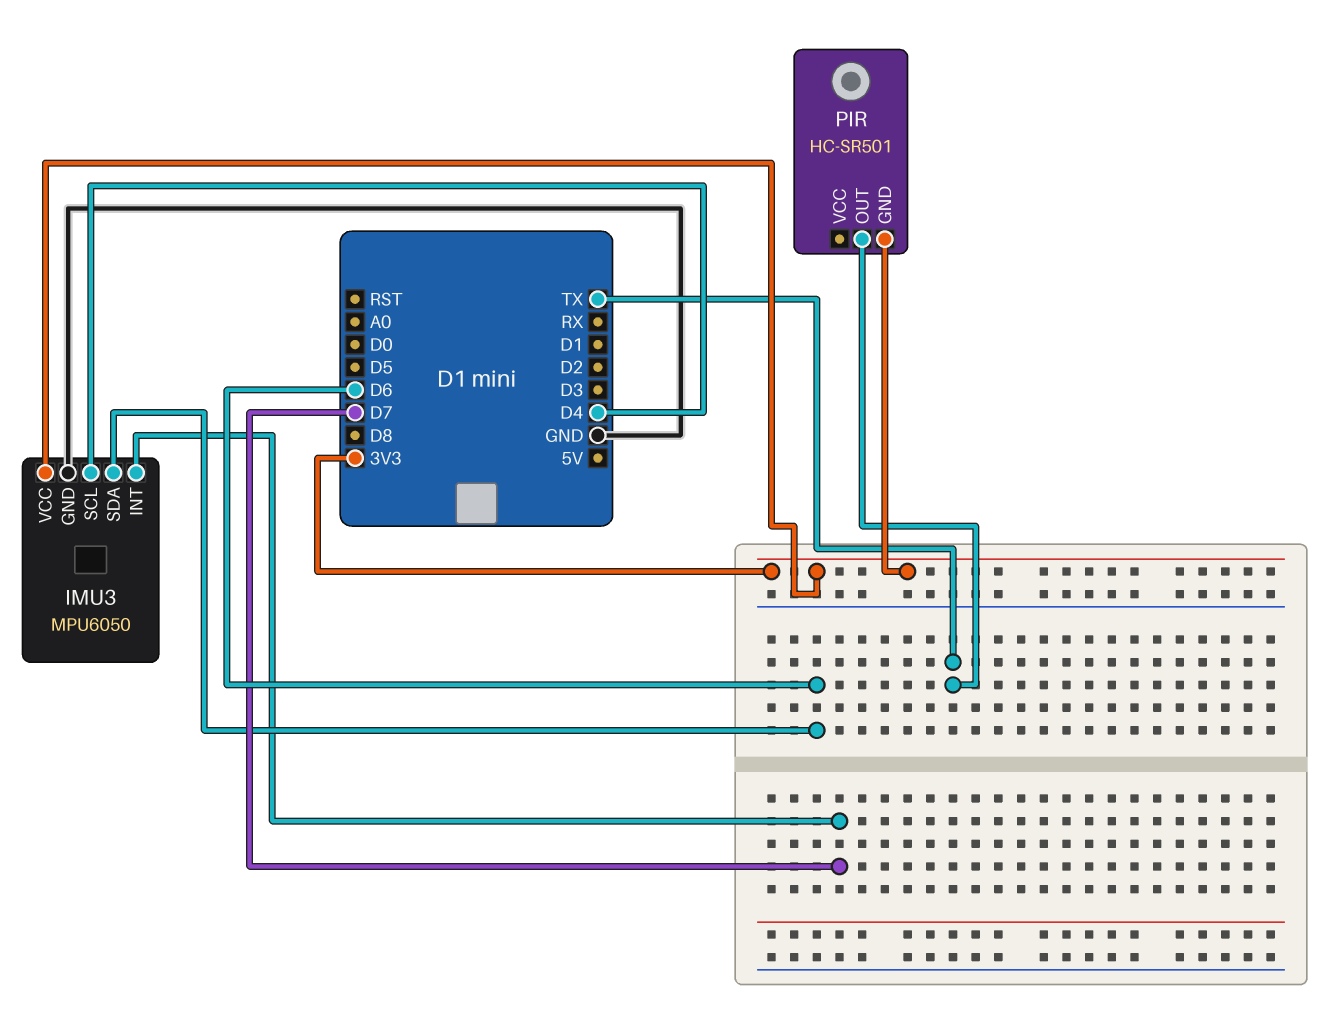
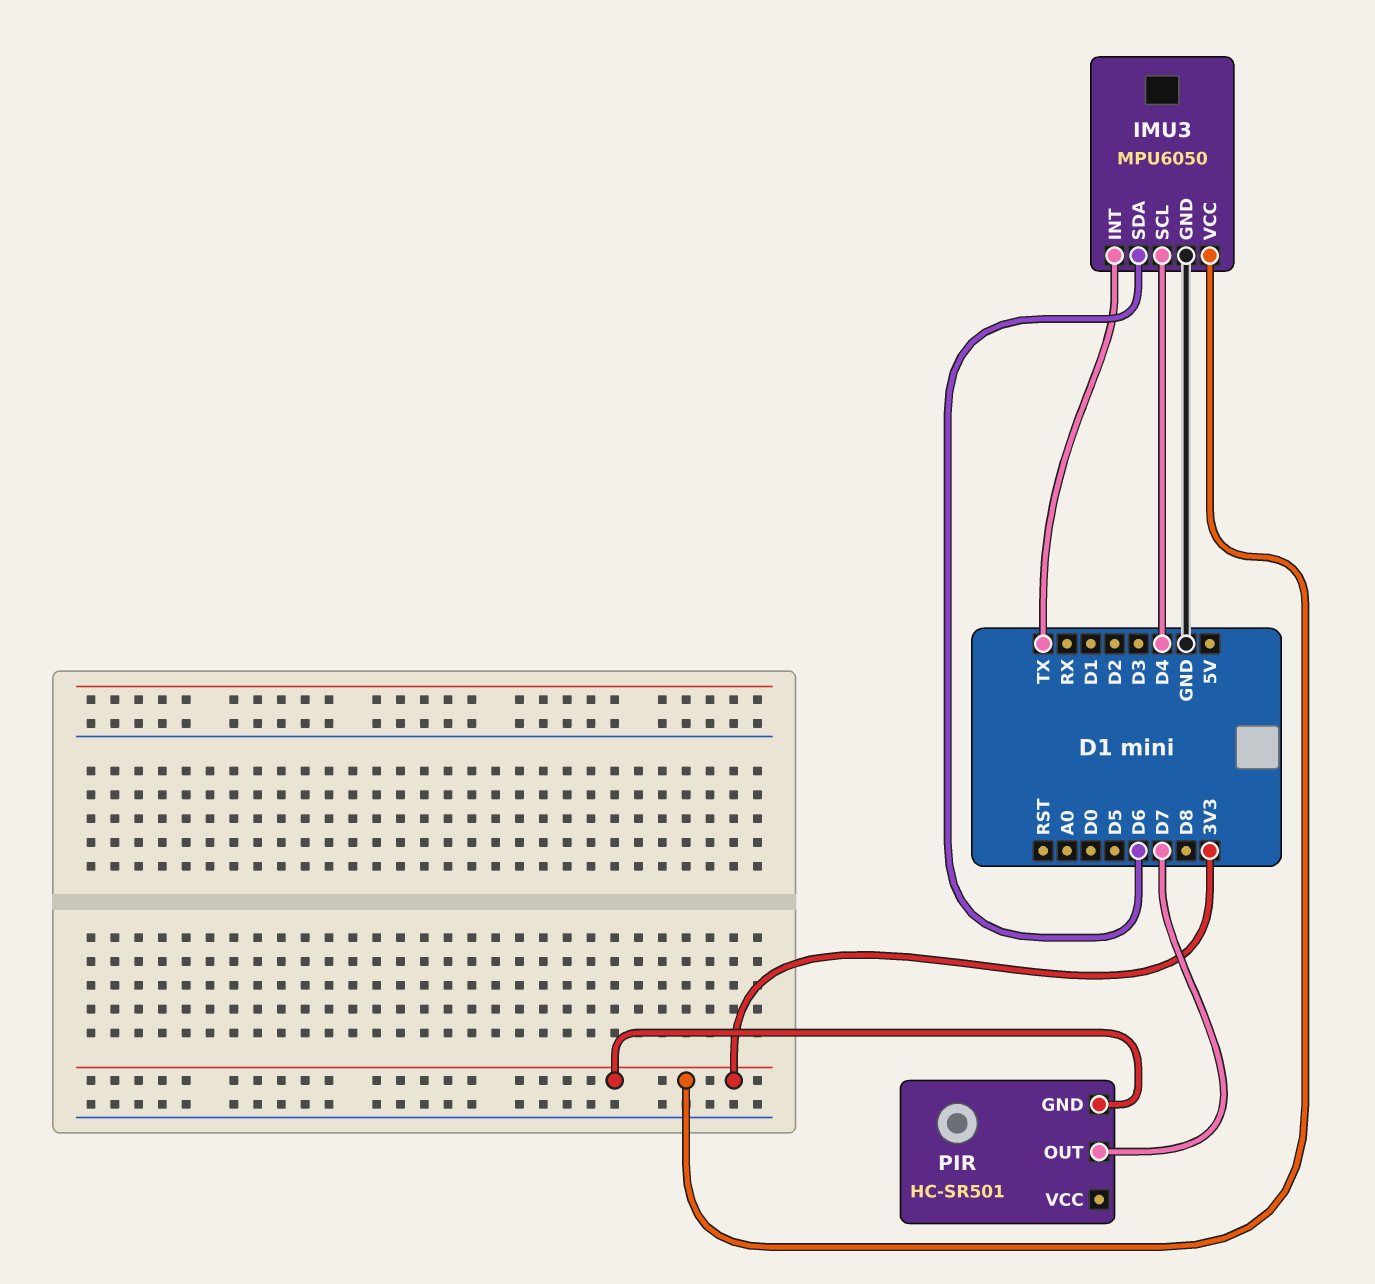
IMU3 pin INT: D7 -> TX
PIR pin OUT: TX -> D7

